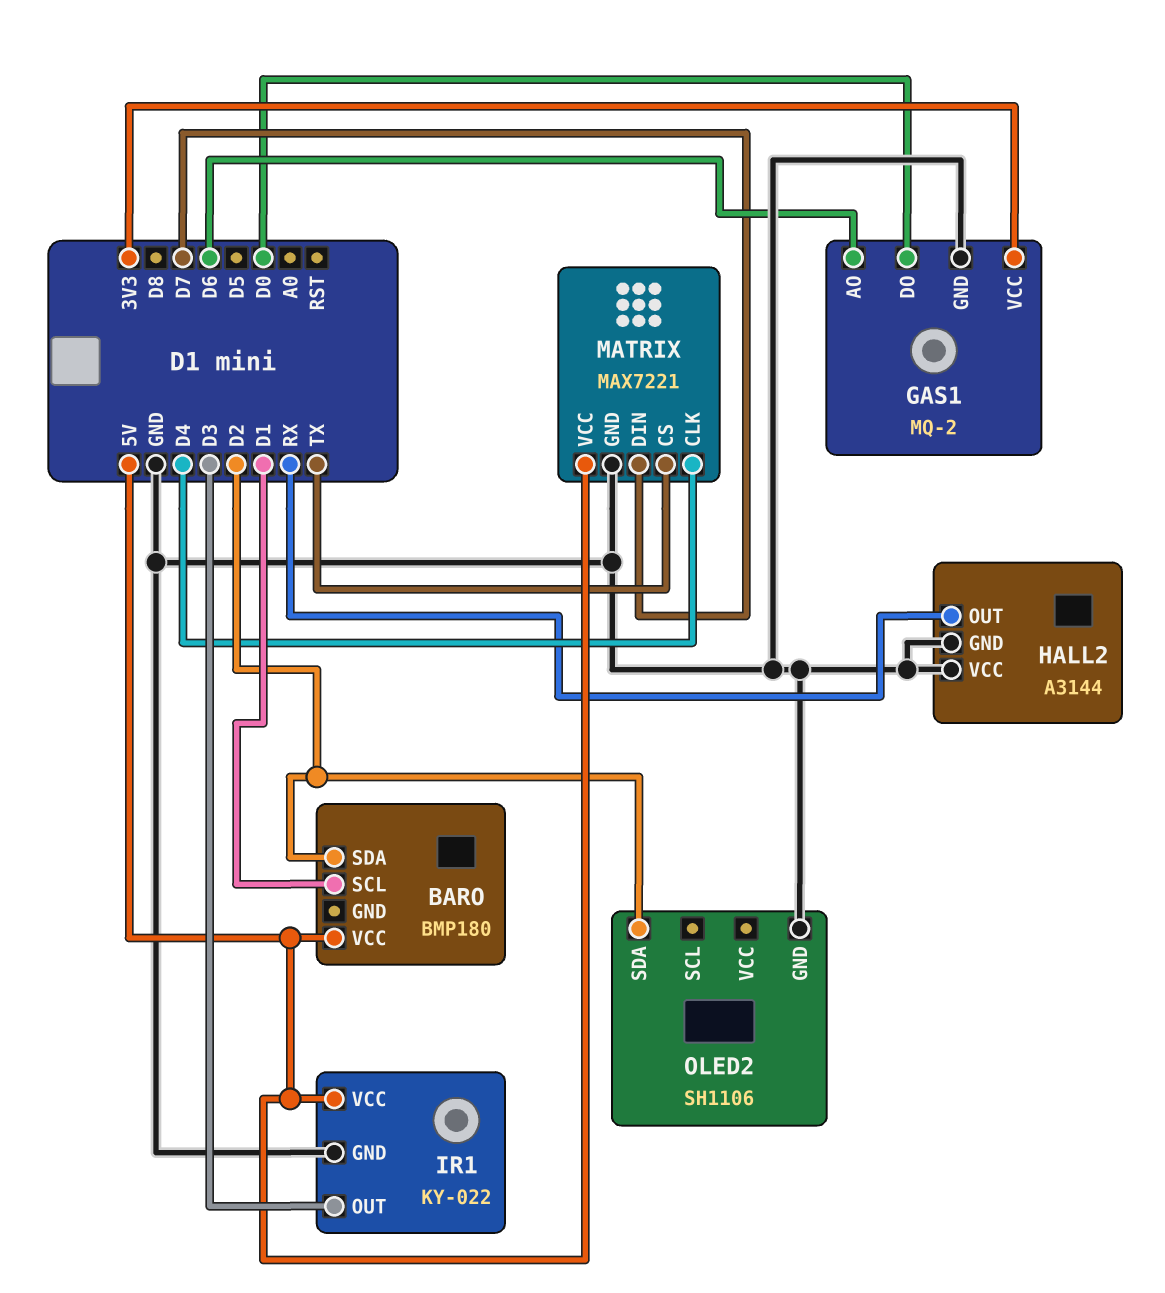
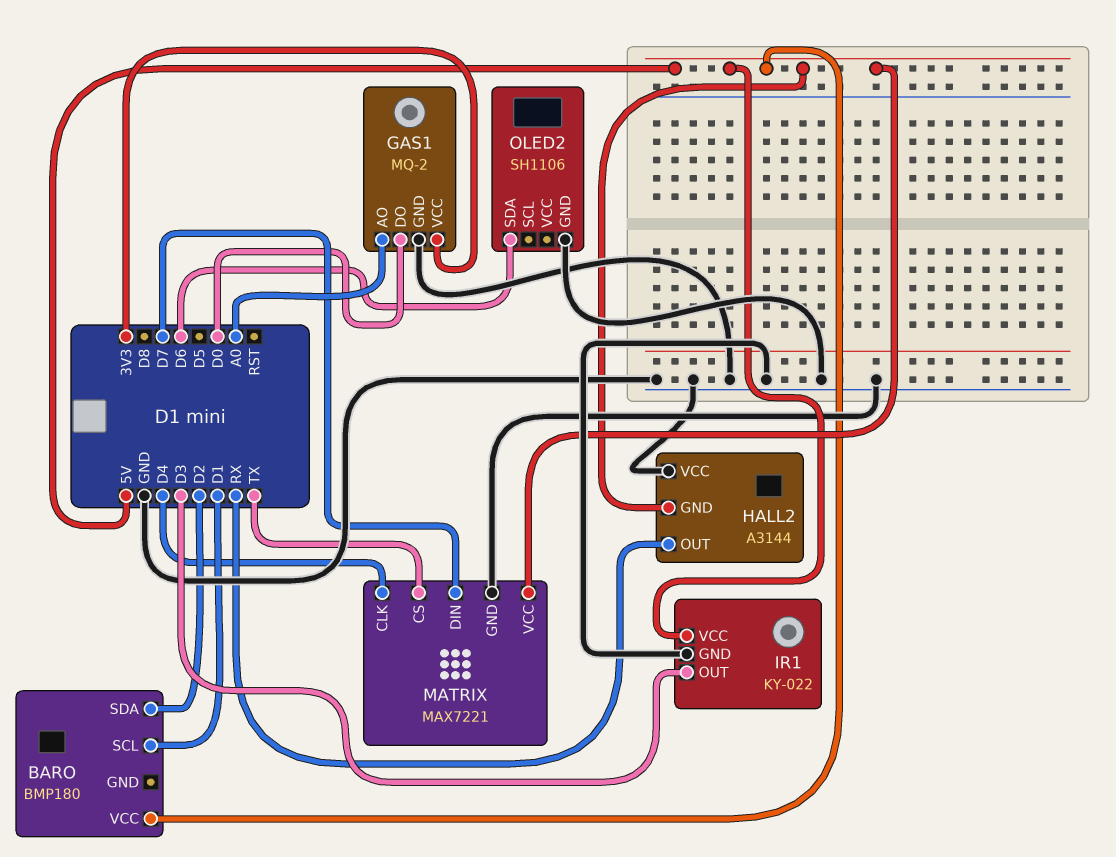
GAS1 pin AO: D6 -> A0
HALL2 pin GND: GND -> 5V
OLED2 pin SDA: D2 -> D6

